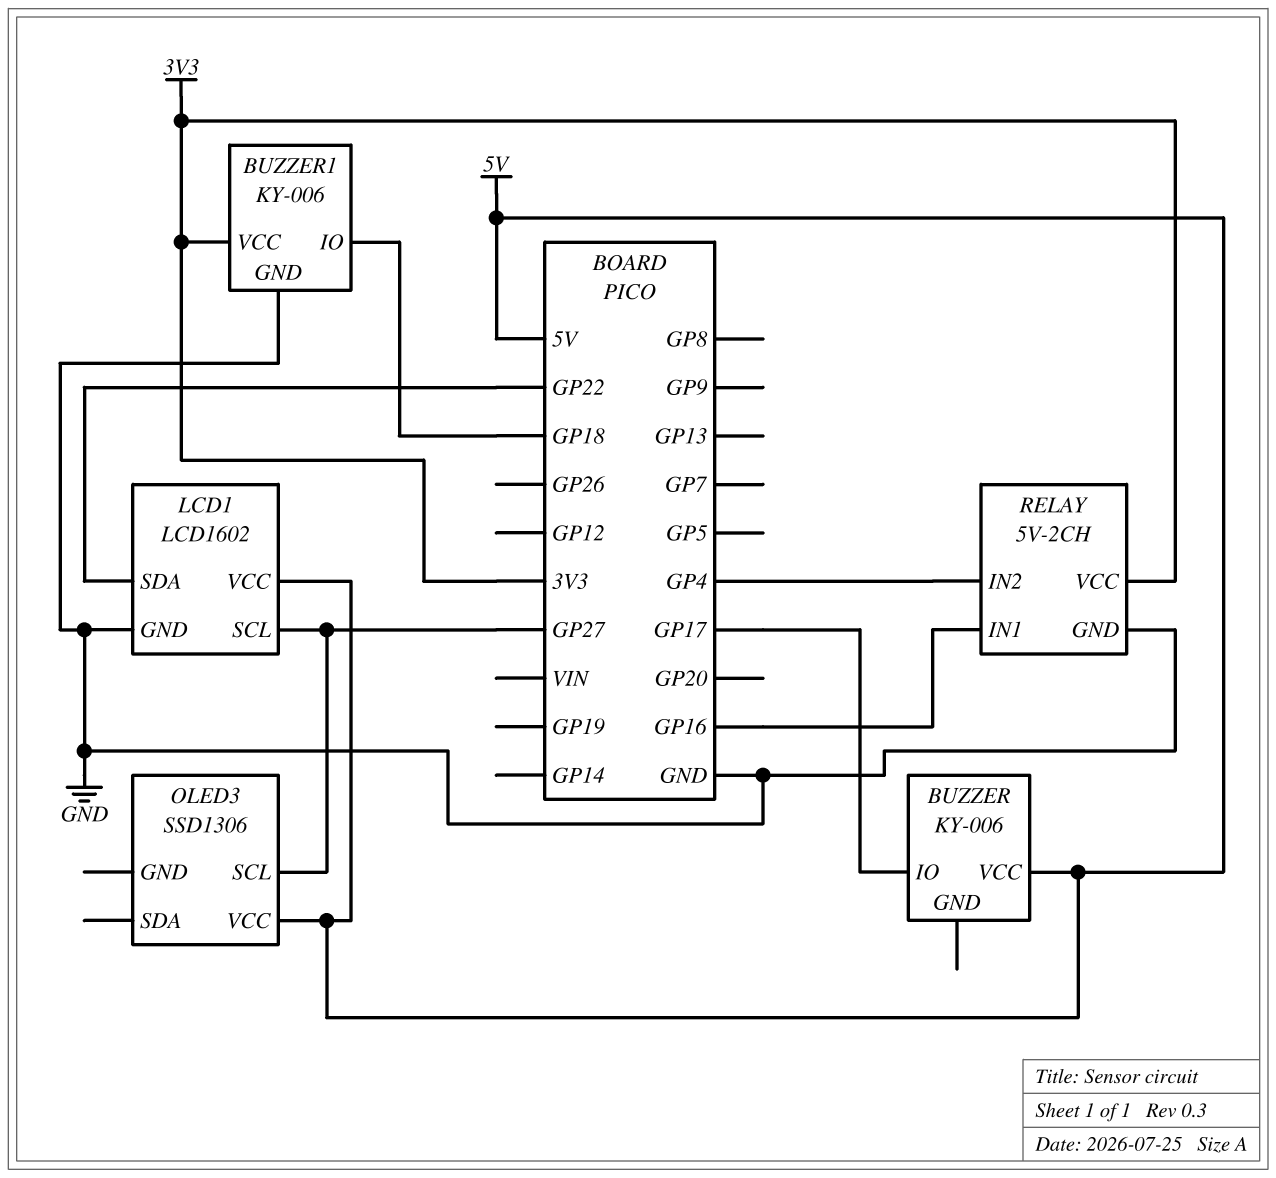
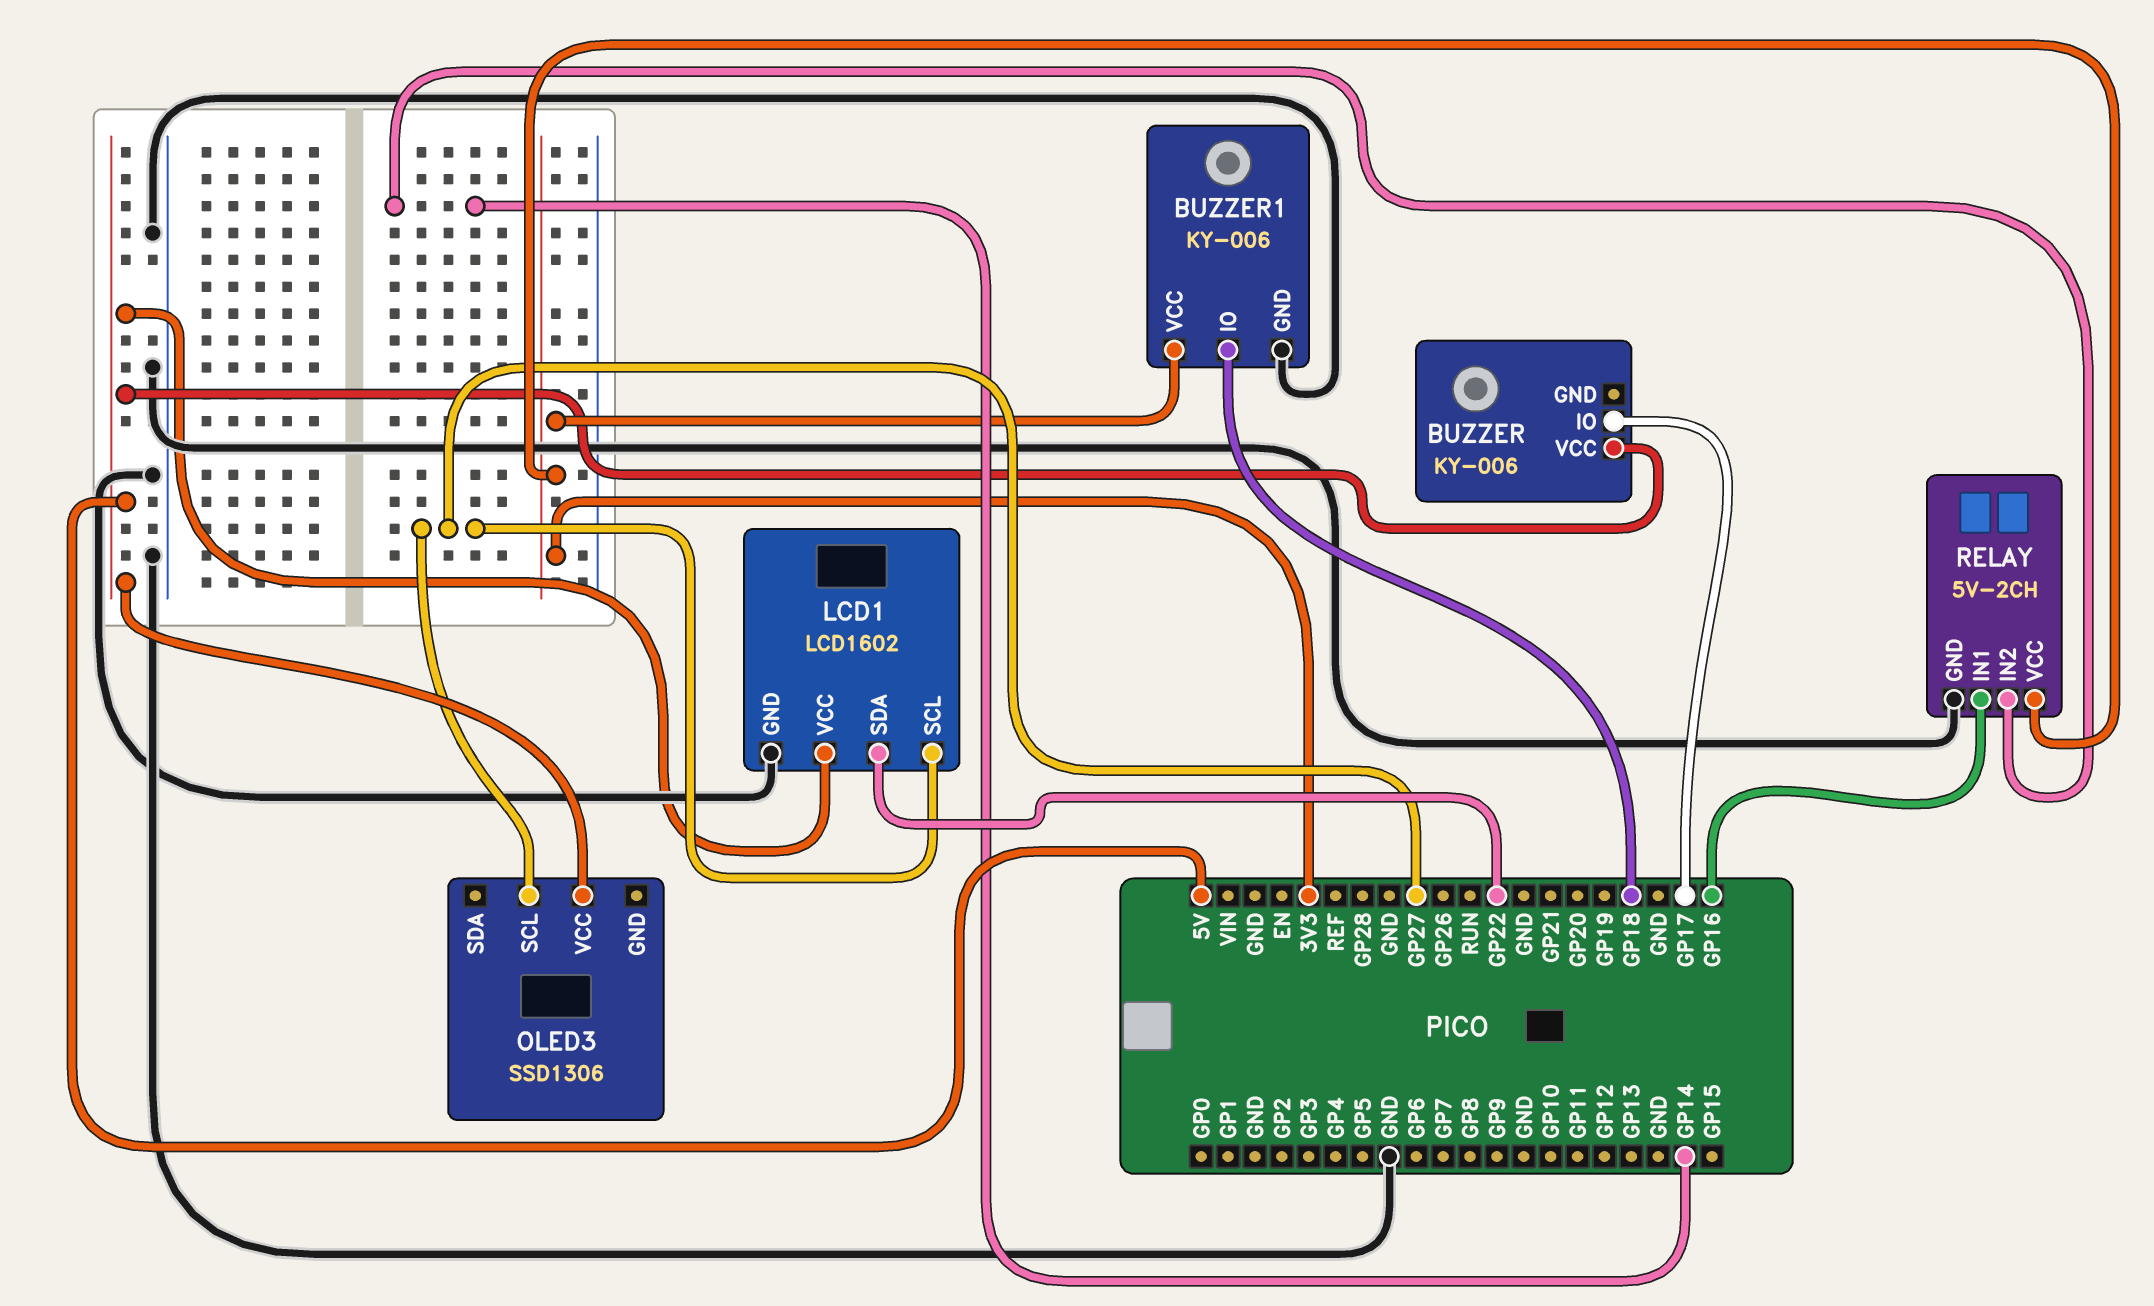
RELAY pin IN2: GP4 -> GP14

